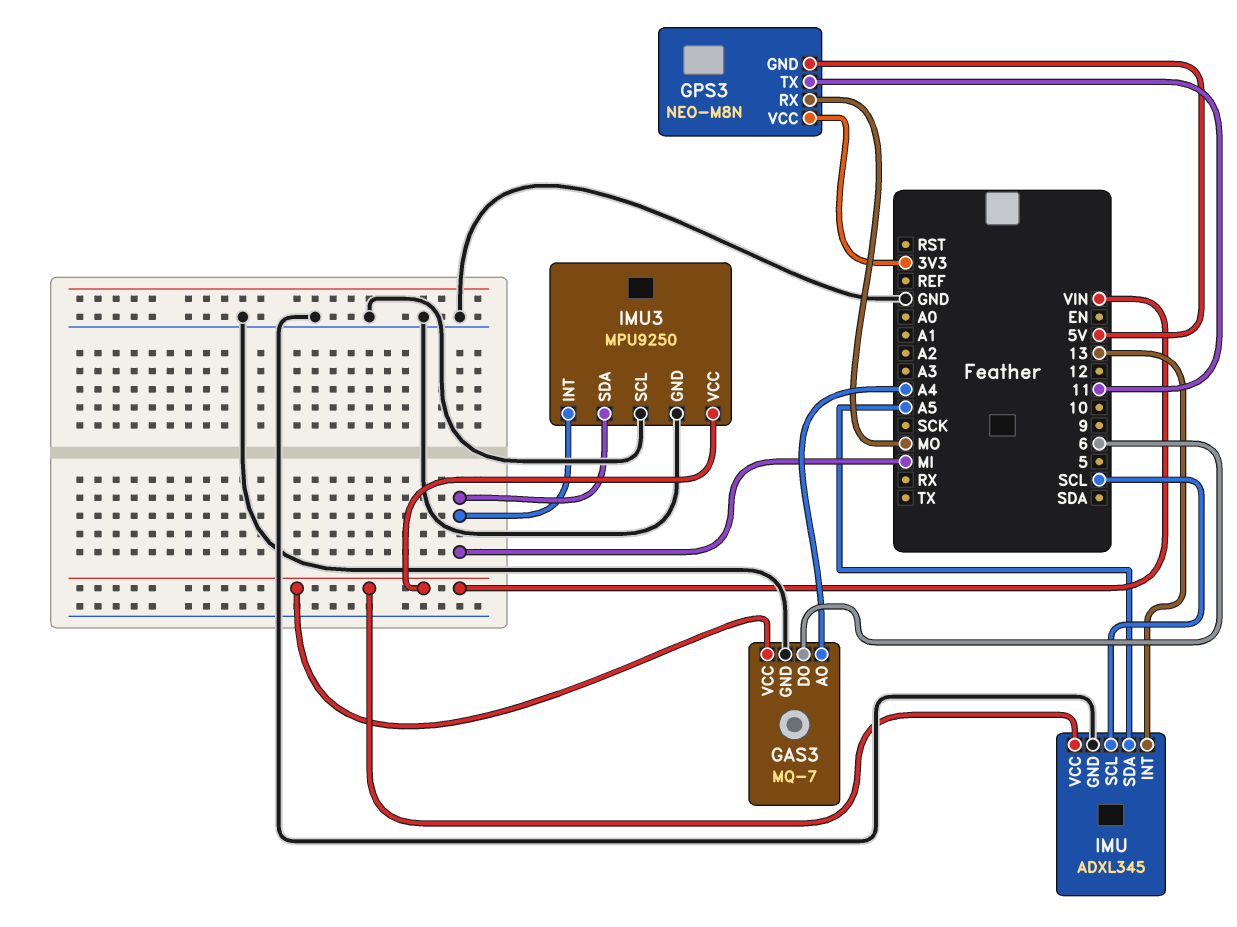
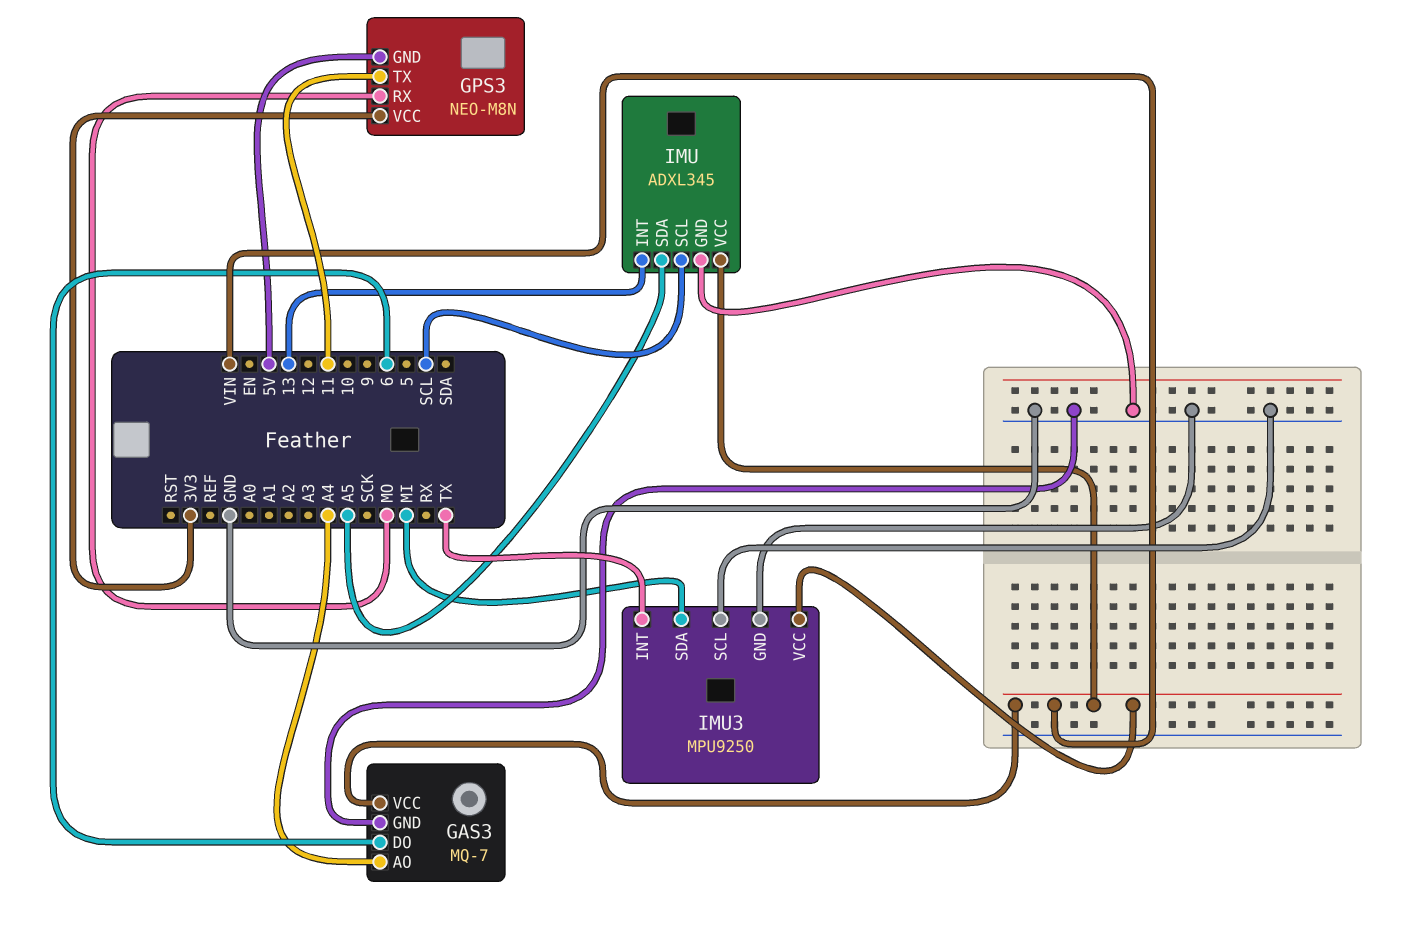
IMU3 pin INT: MI -> TX

